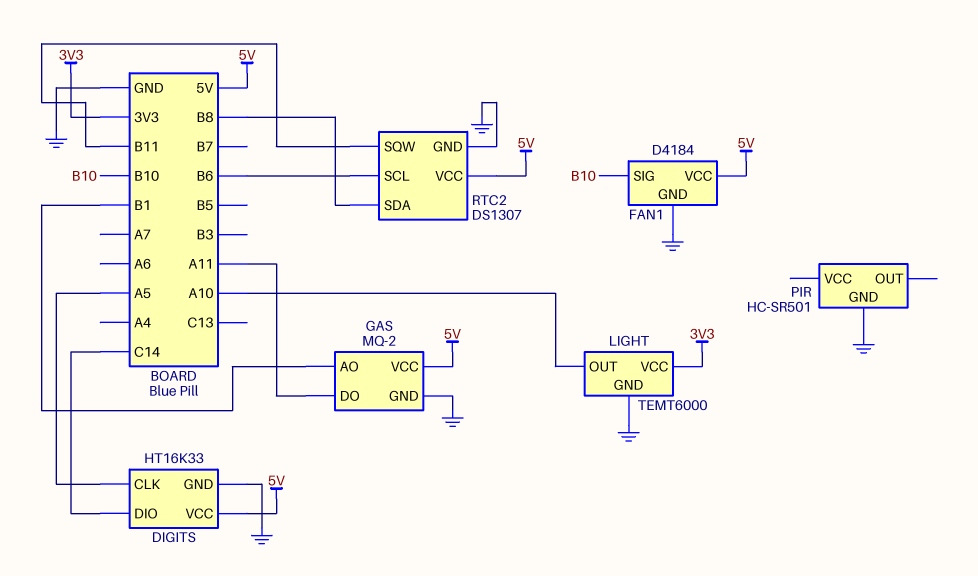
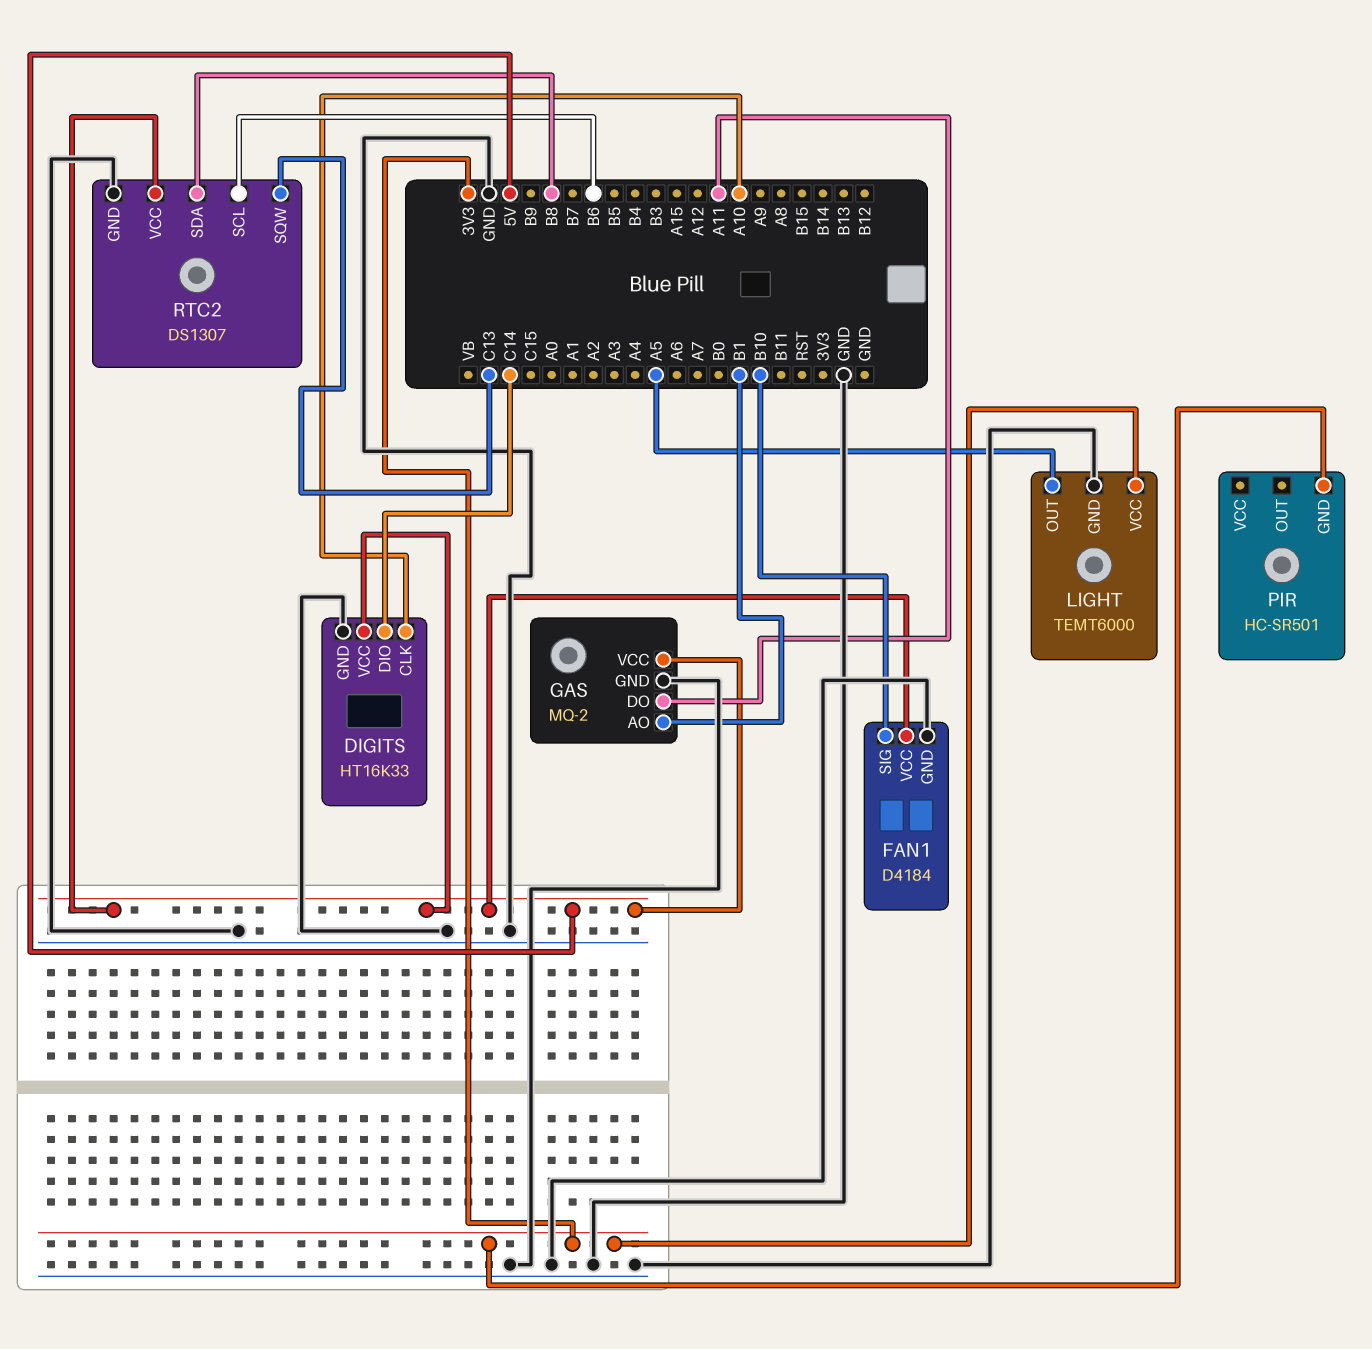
DIGITS pin CLK: A5 -> A10
LIGHT pin OUT: A10 -> A5
PIR pin GND: GND -> 3V3
RTC2 pin SQW: B11 -> C13

